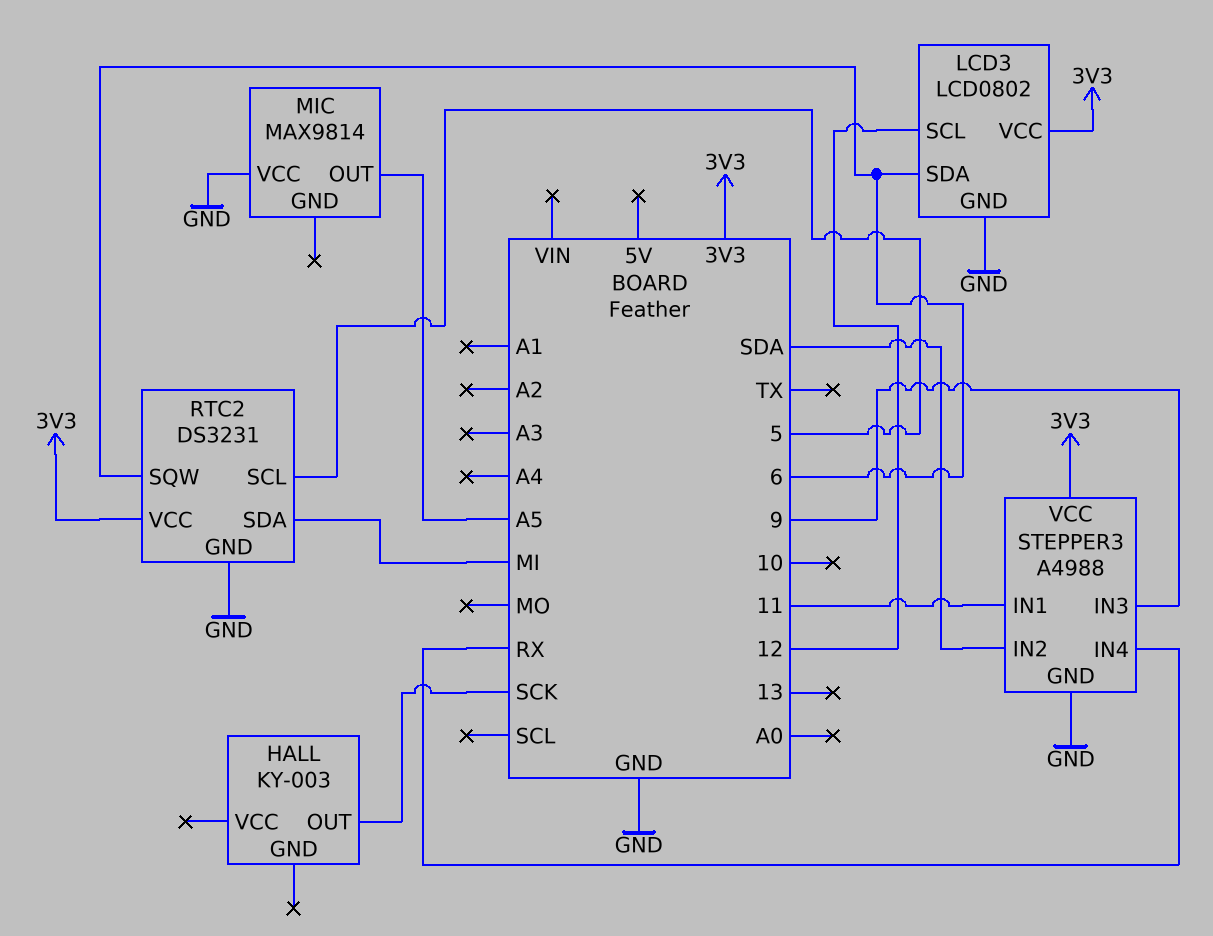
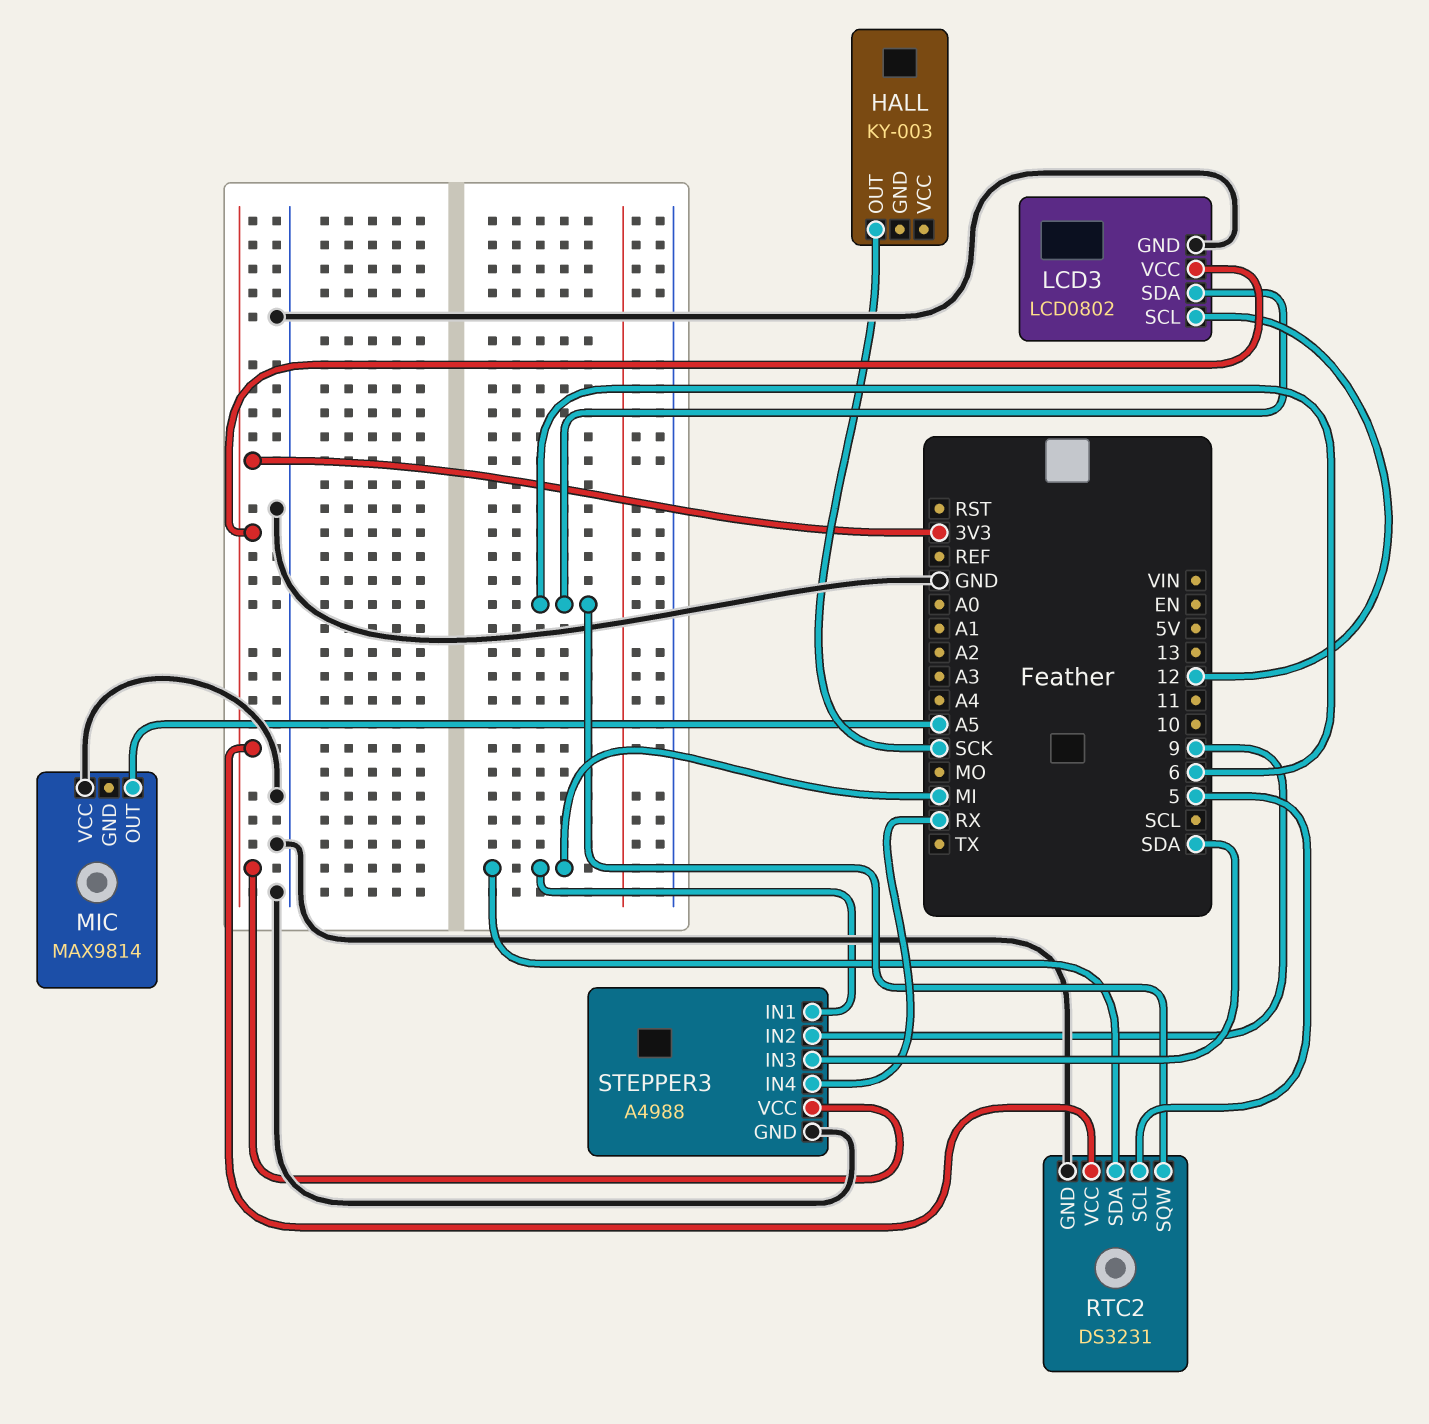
STEPPER3 pin IN1: 11 -> MI
STEPPER3 pin IN2: SDA -> 9
STEPPER3 pin IN3: 9 -> SDA

